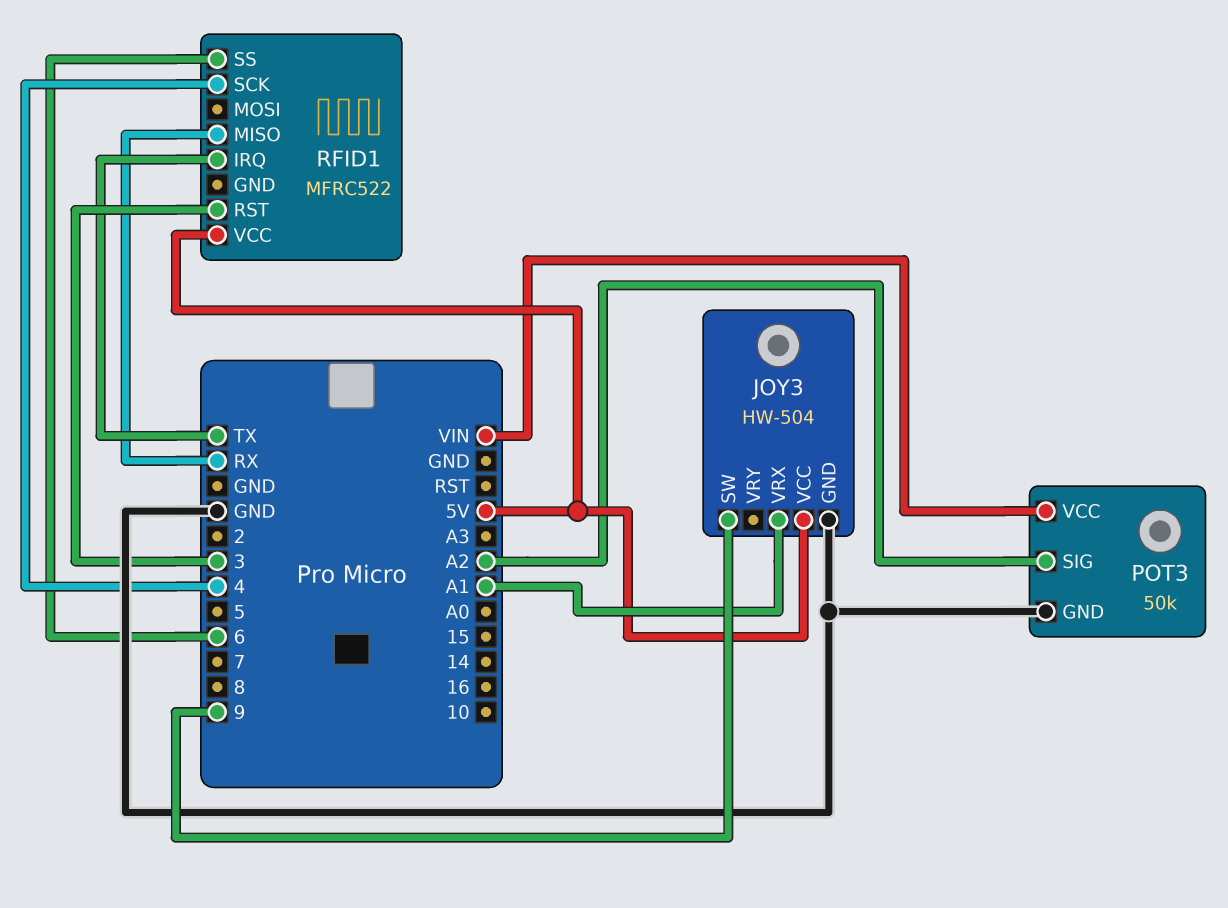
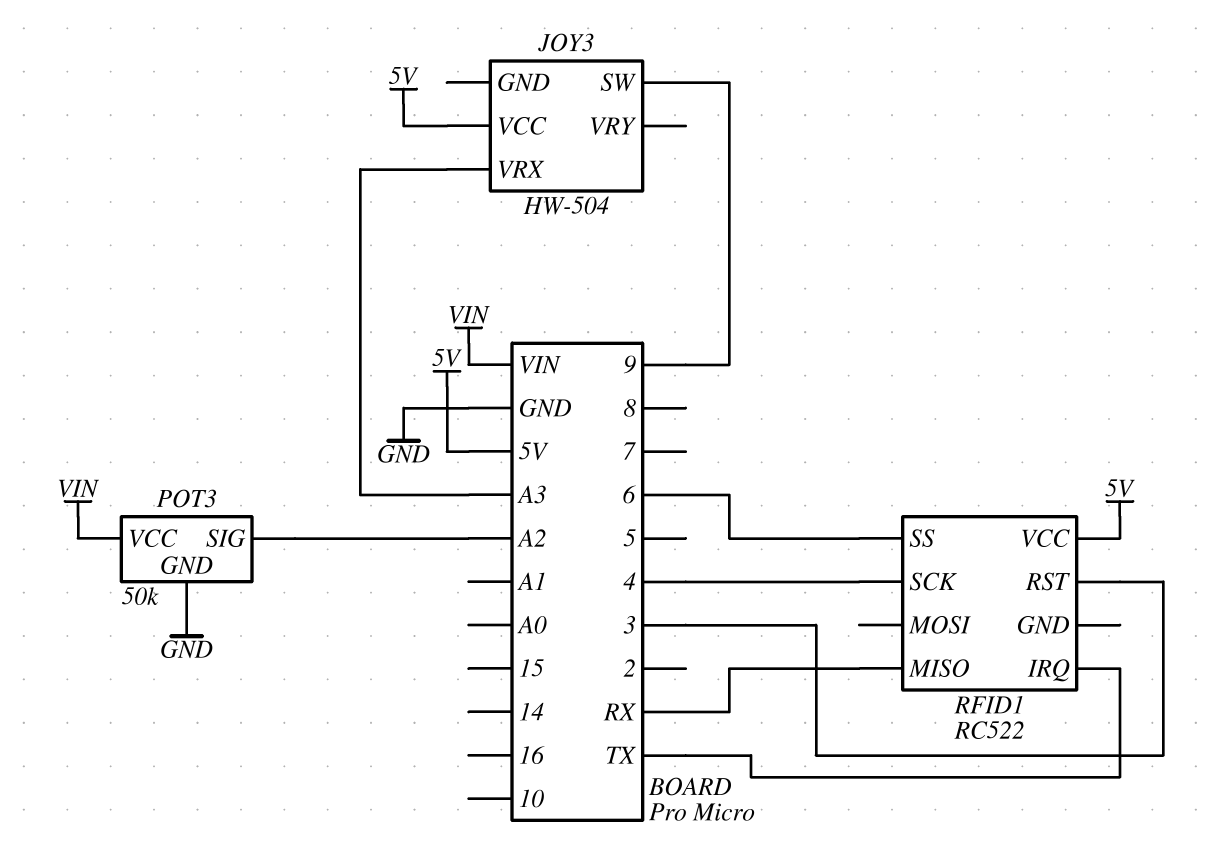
JOY3 pin GND: GND -> none
JOY3 pin VRX: A1 -> A3
RFID1: MFRC522 -> RC522

